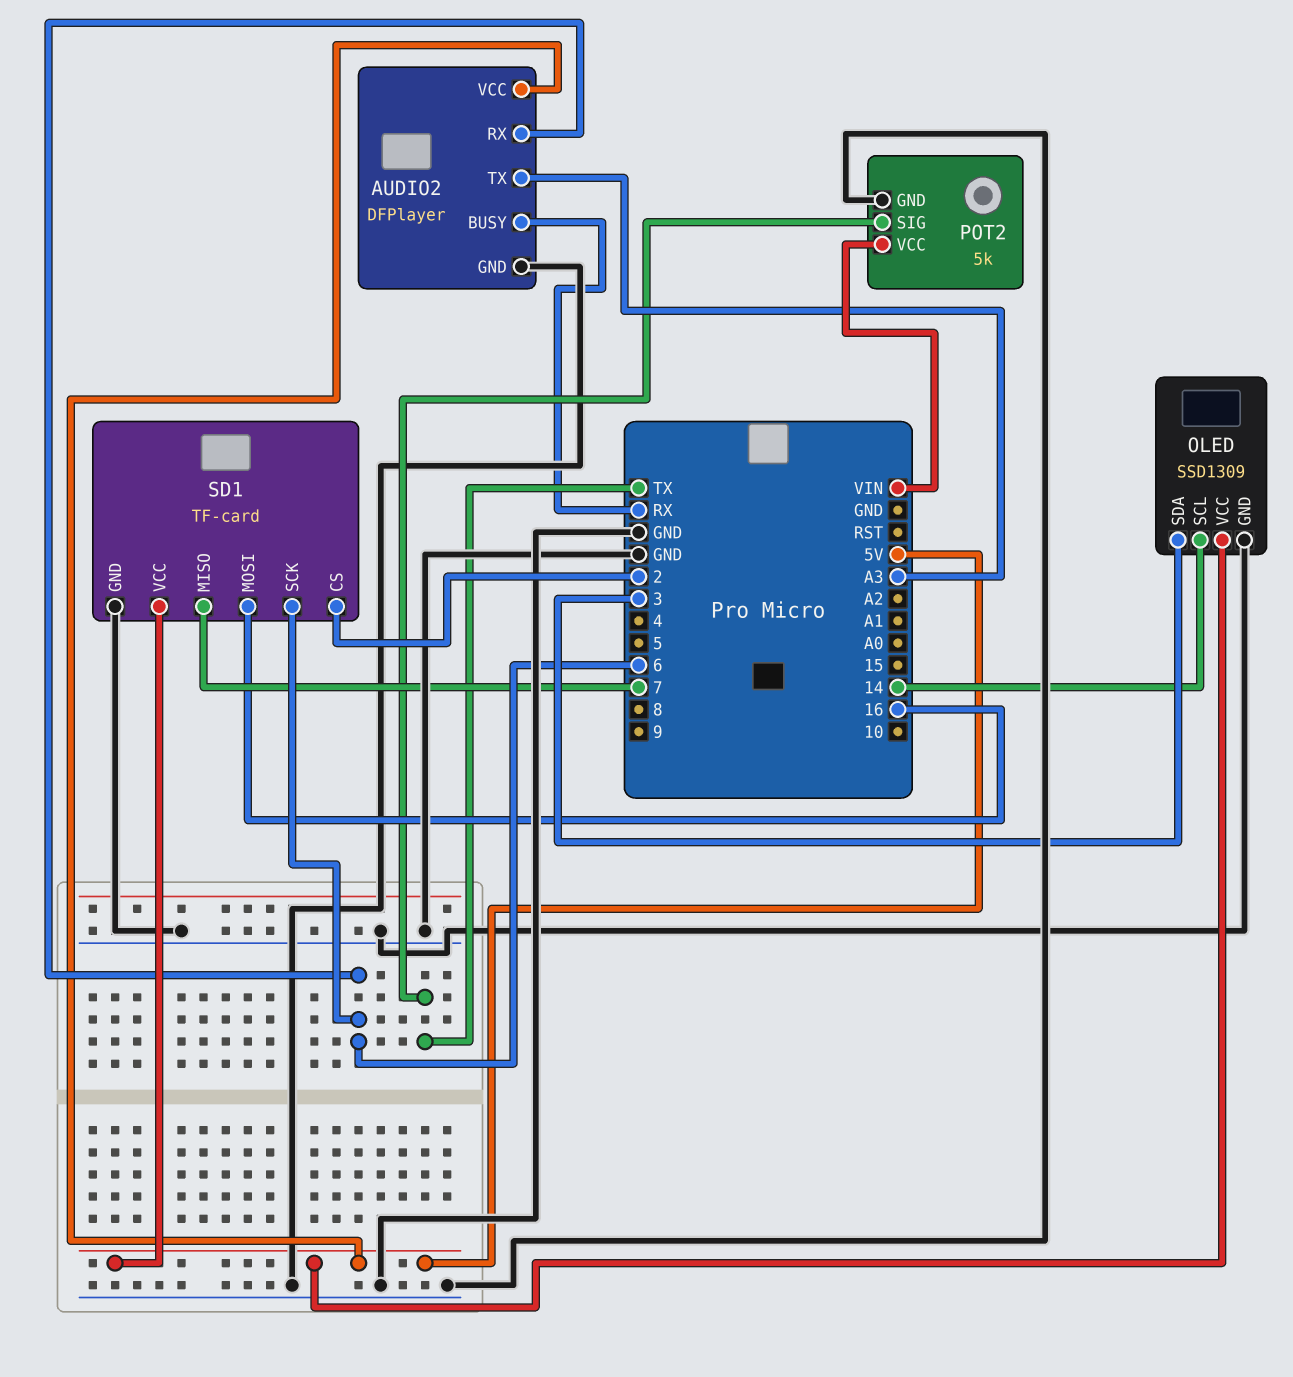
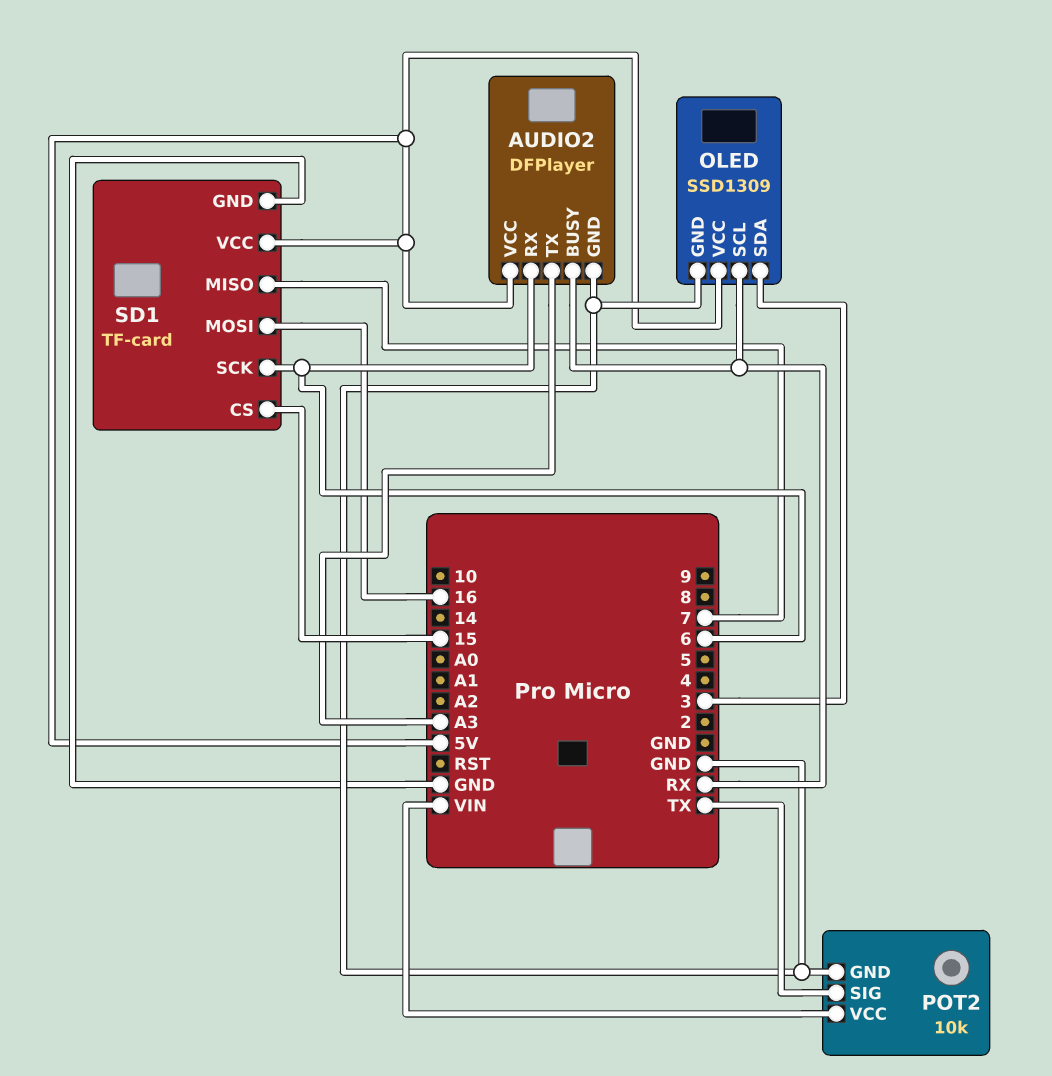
OLED pin SCL: 14 -> RX
POT2: 5k -> 10k
SD1 pin CS: 2 -> 15

